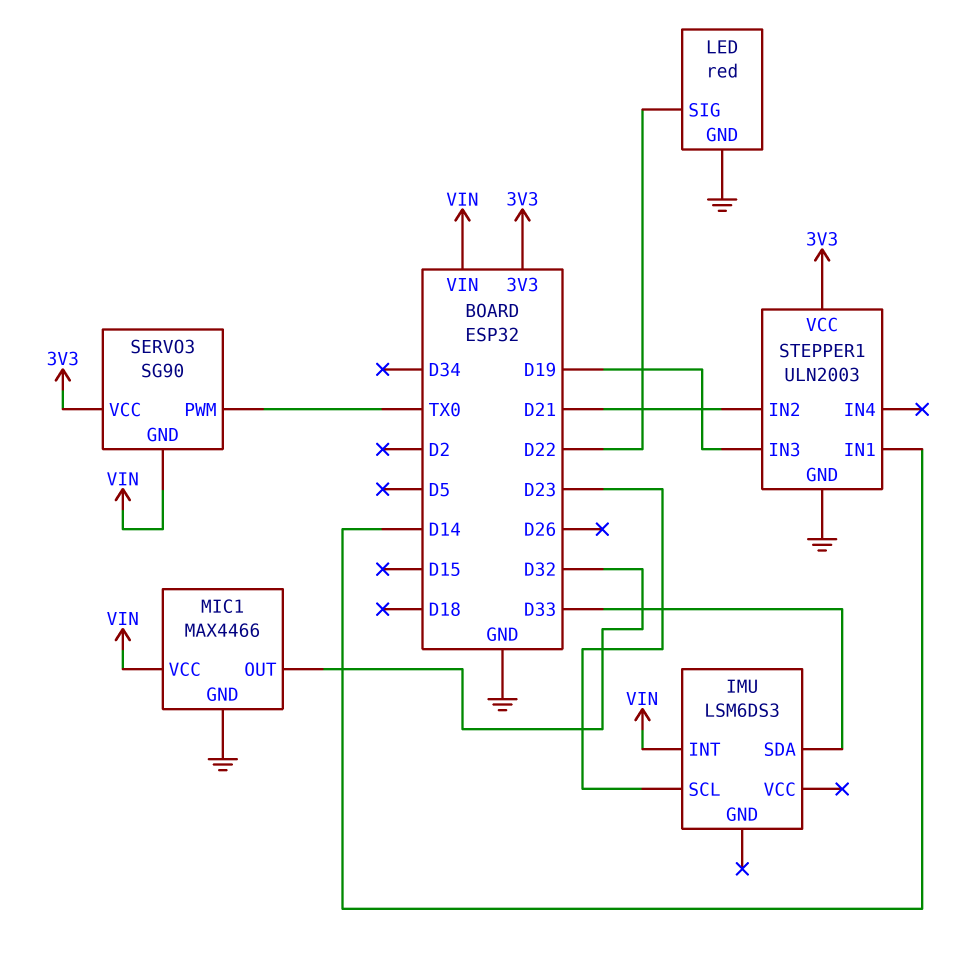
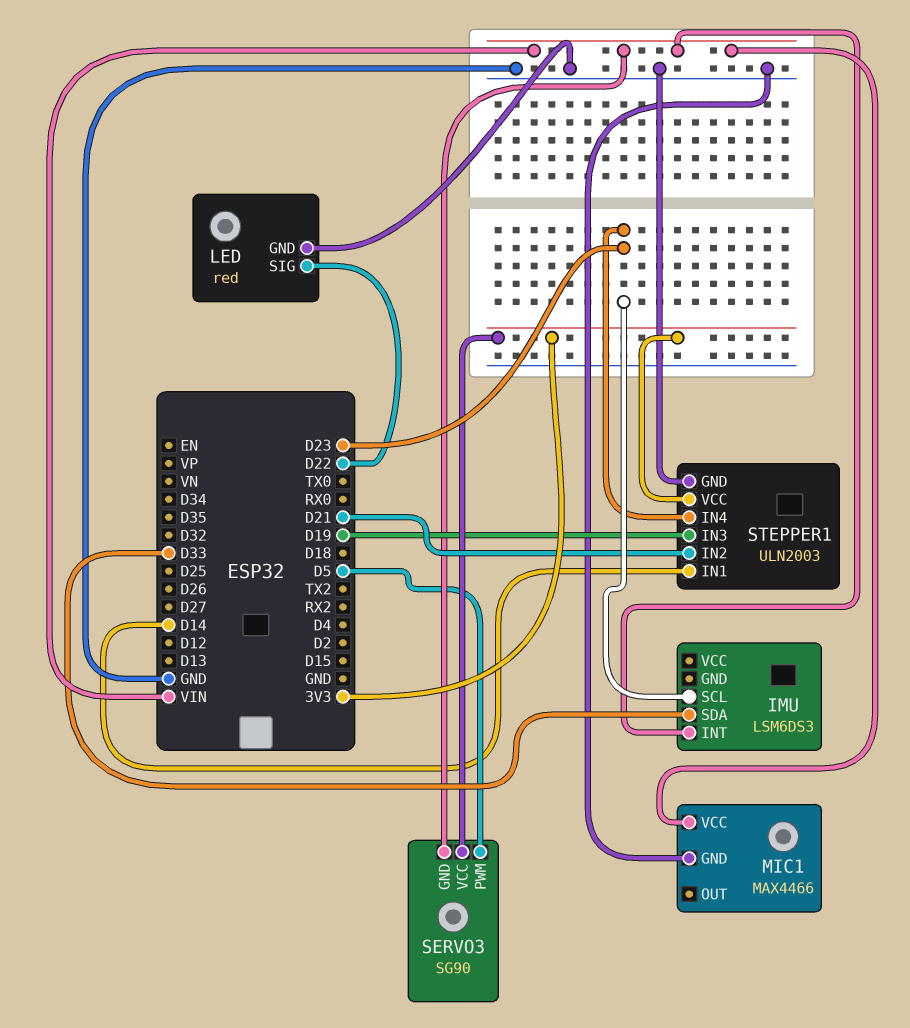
MIC1 pin OUT: D32 -> none
SERVO3 pin PWM: TX0 -> D5
STEPPER1 pin IN4: none -> D23

